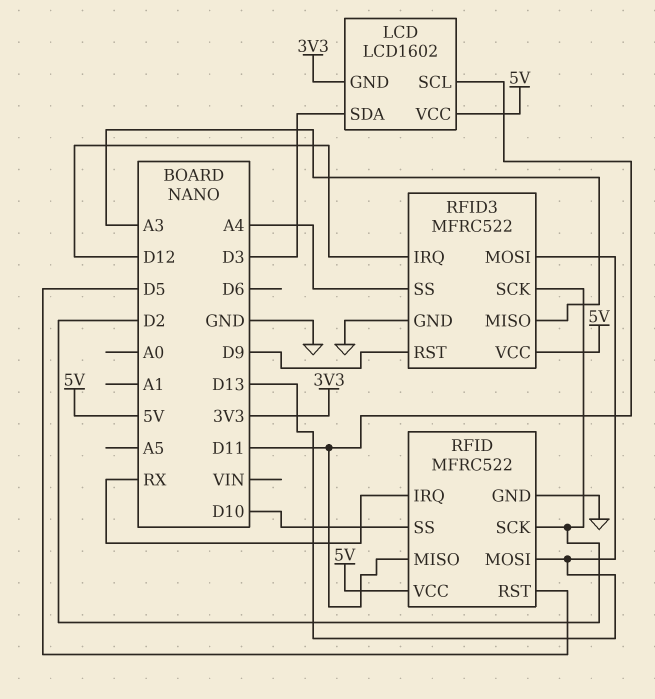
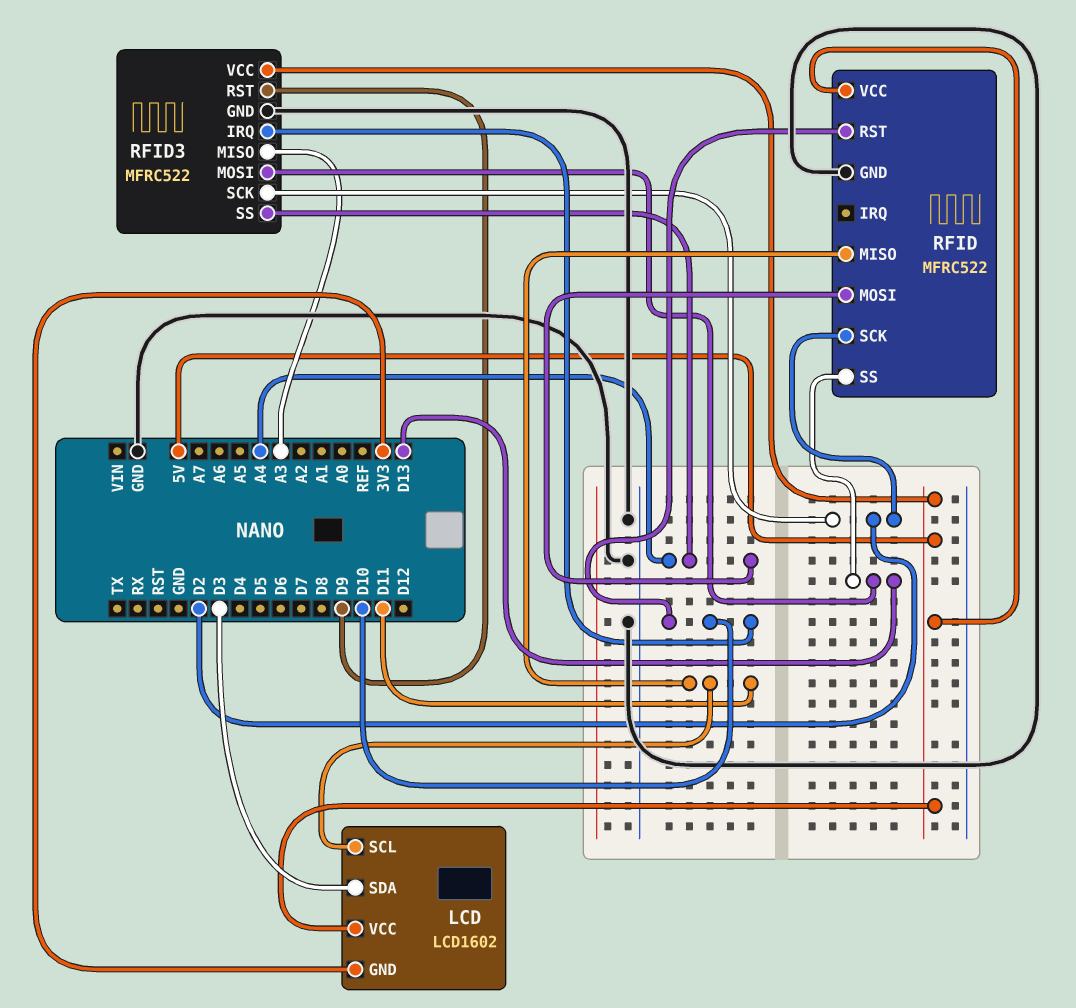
RFID pin IRQ: RX -> none
RFID pin MOSI: D13 -> A4
RFID pin RST: D5 -> D10
RFID pin SS: D10 -> D13
RFID3 pin IRQ: D12 -> D10

